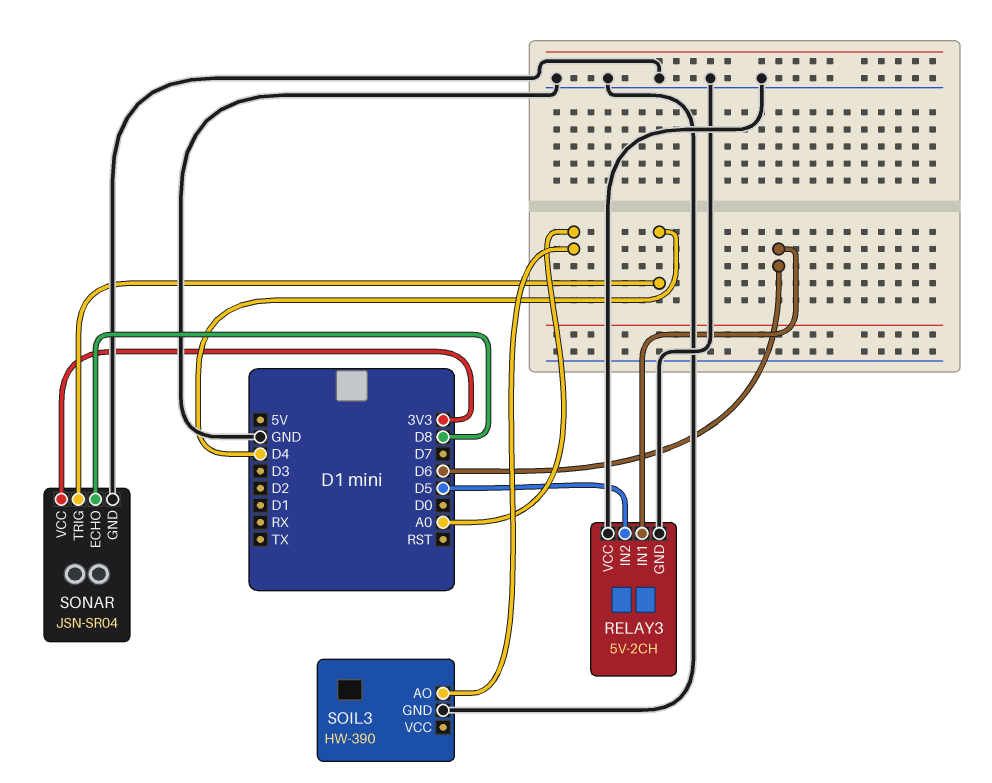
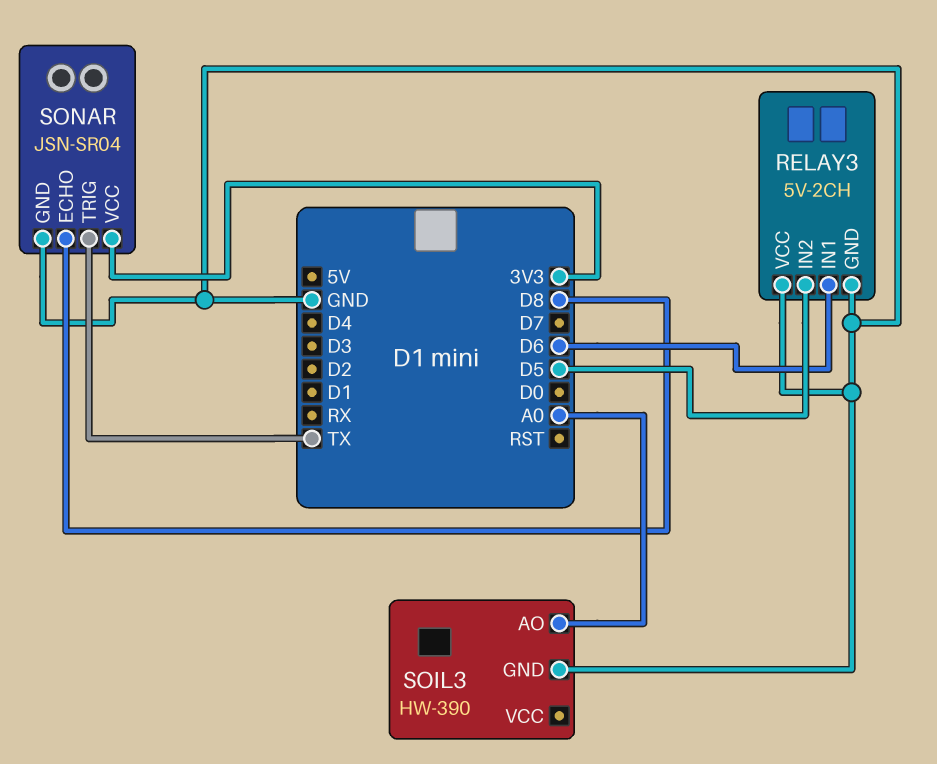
SONAR pin TRIG: D4 -> TX

